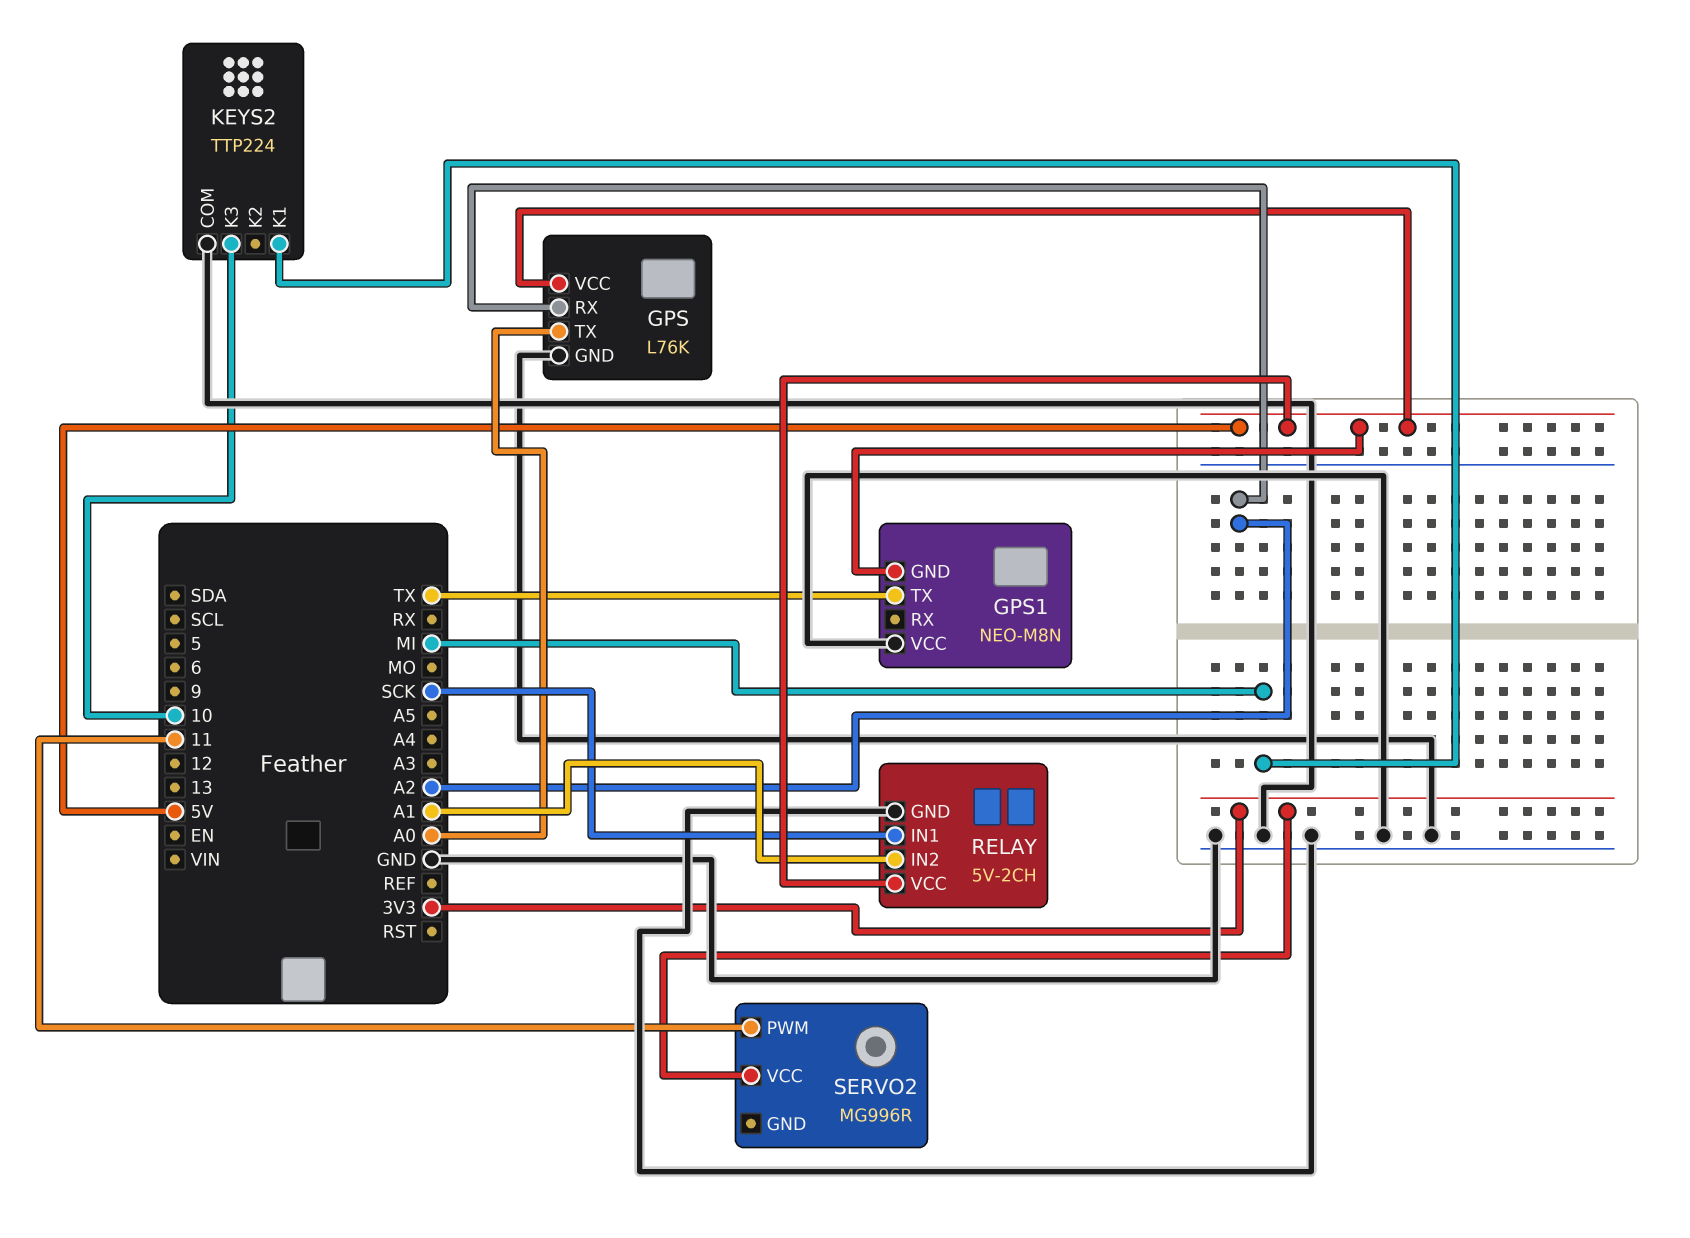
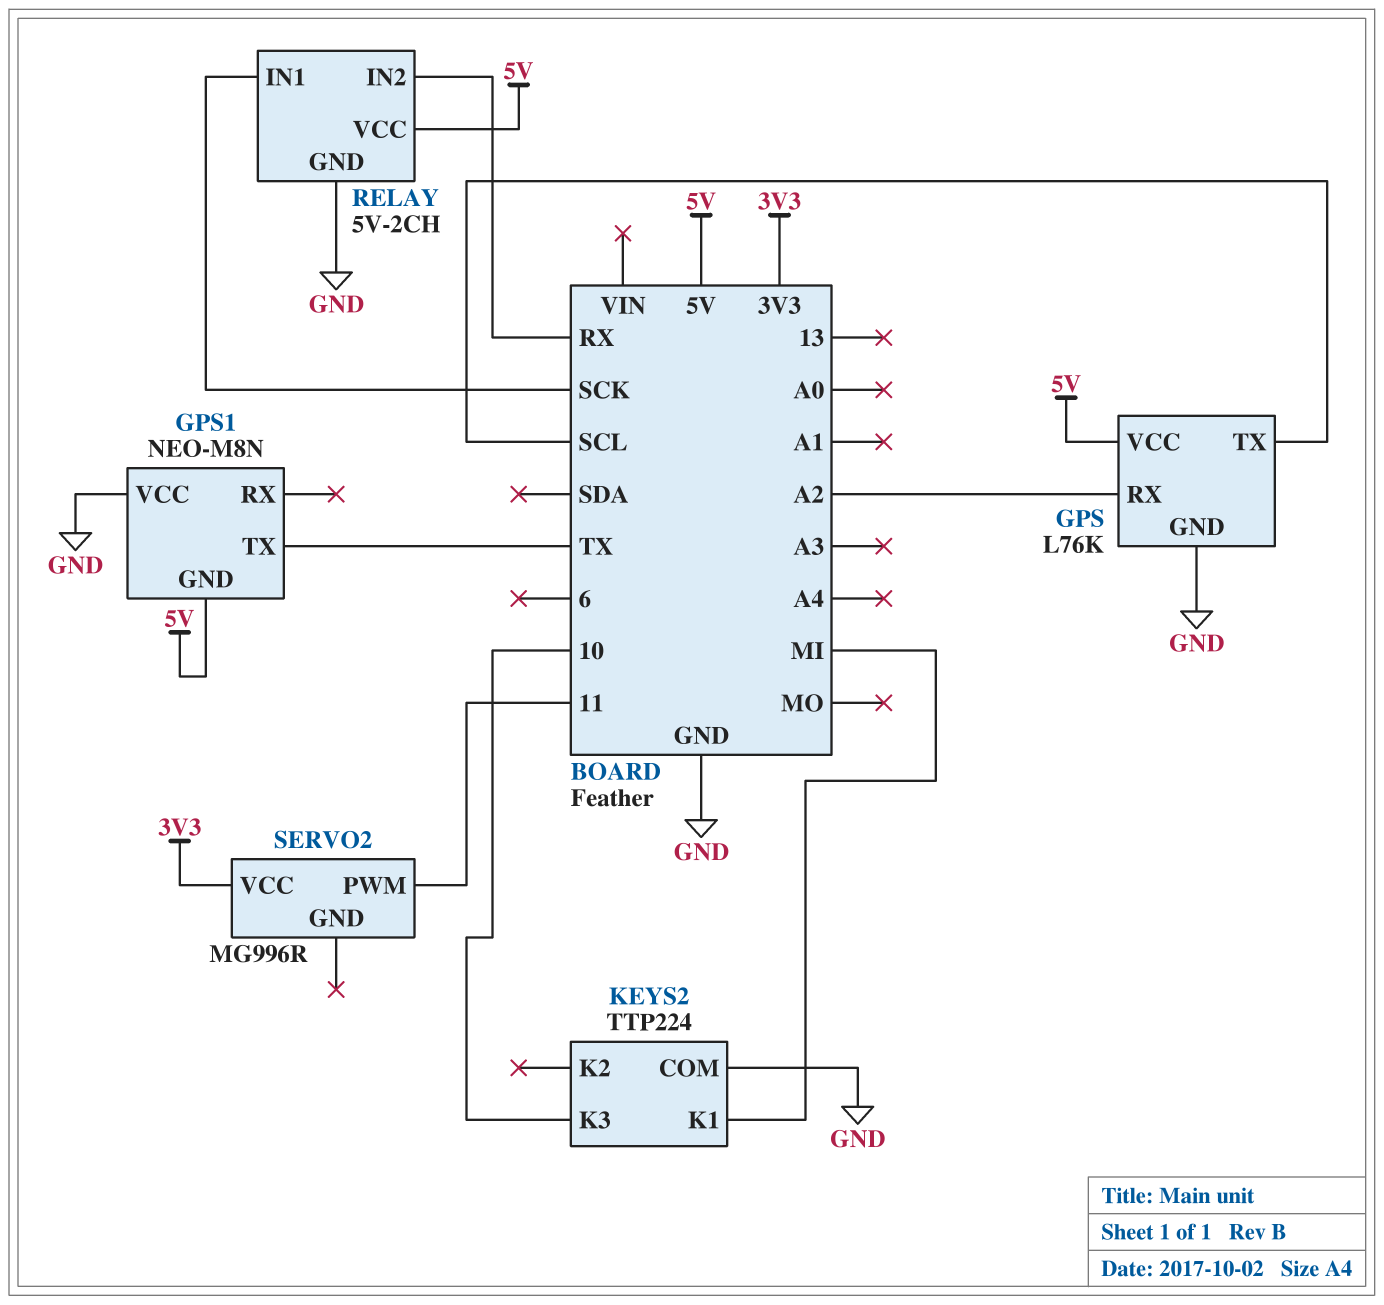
GPS pin TX: A0 -> SCL
RELAY pin IN2: A1 -> RX

